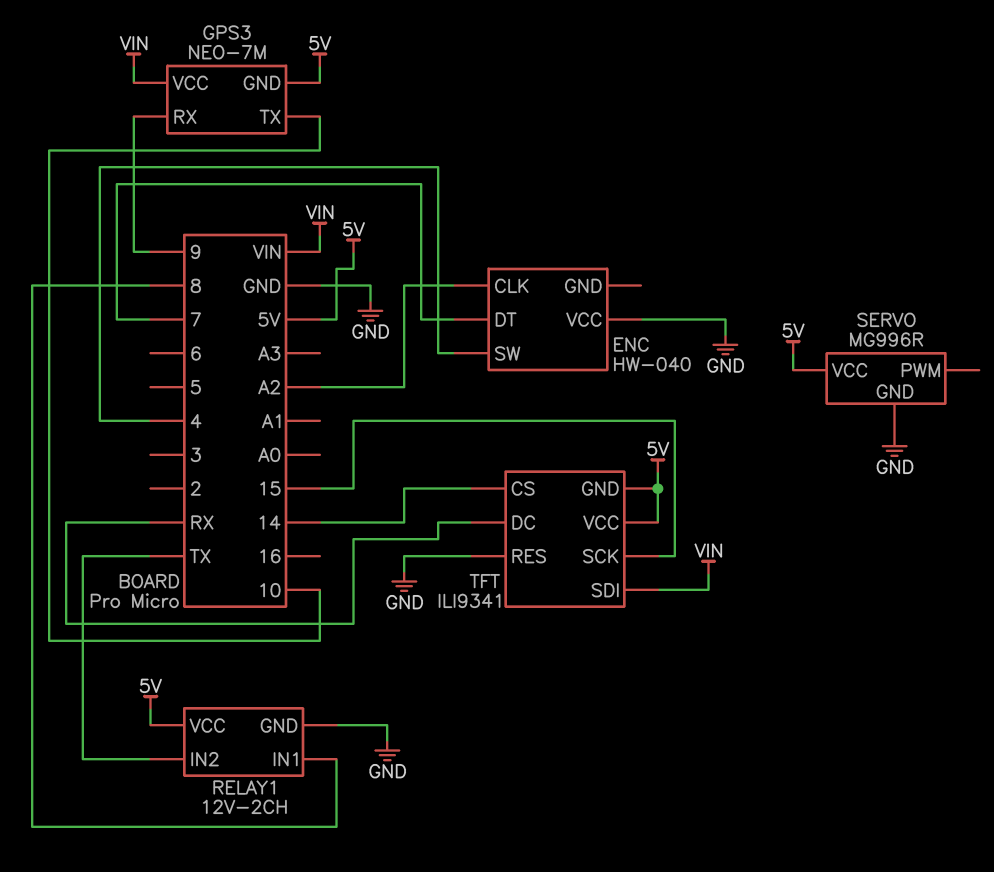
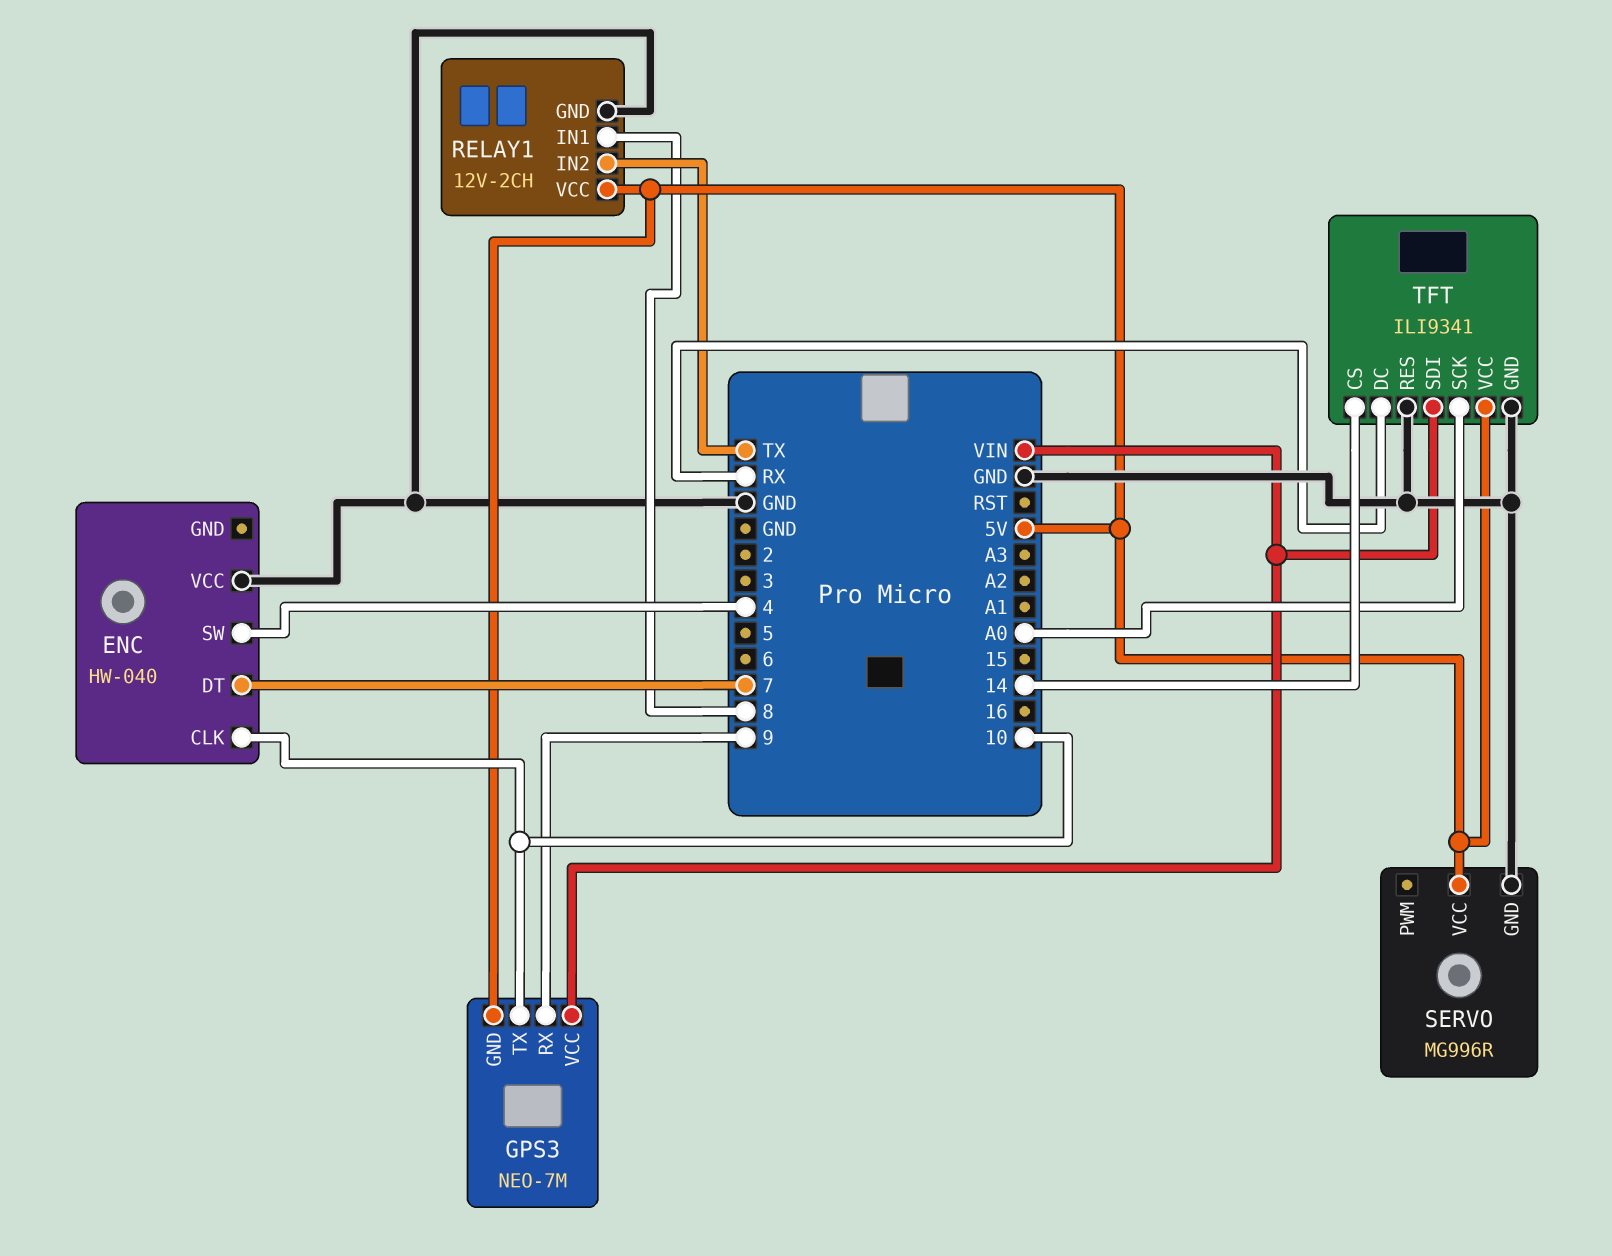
ENC pin CLK: A2 -> 10
TFT pin GND: 5V -> GND
TFT pin SCK: 15 -> A0

